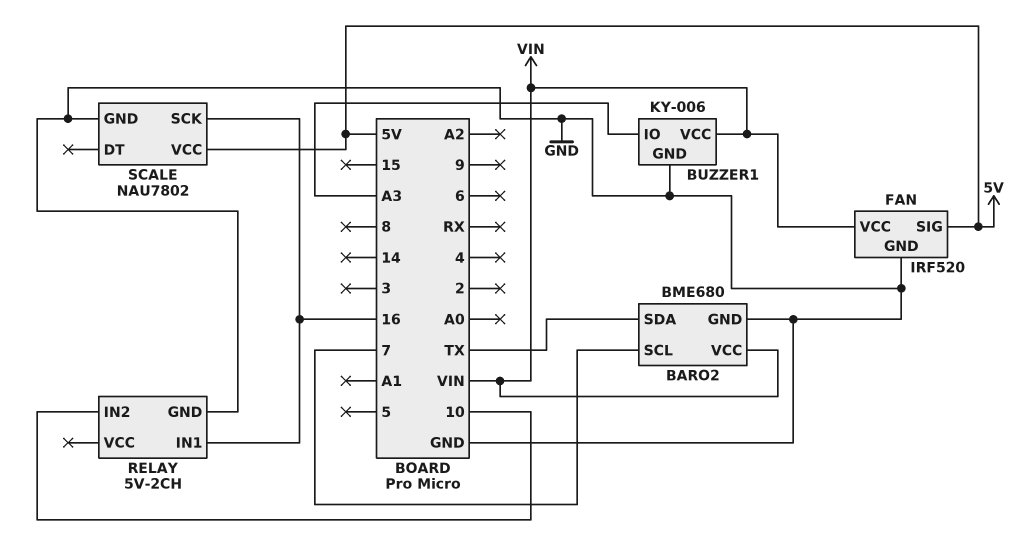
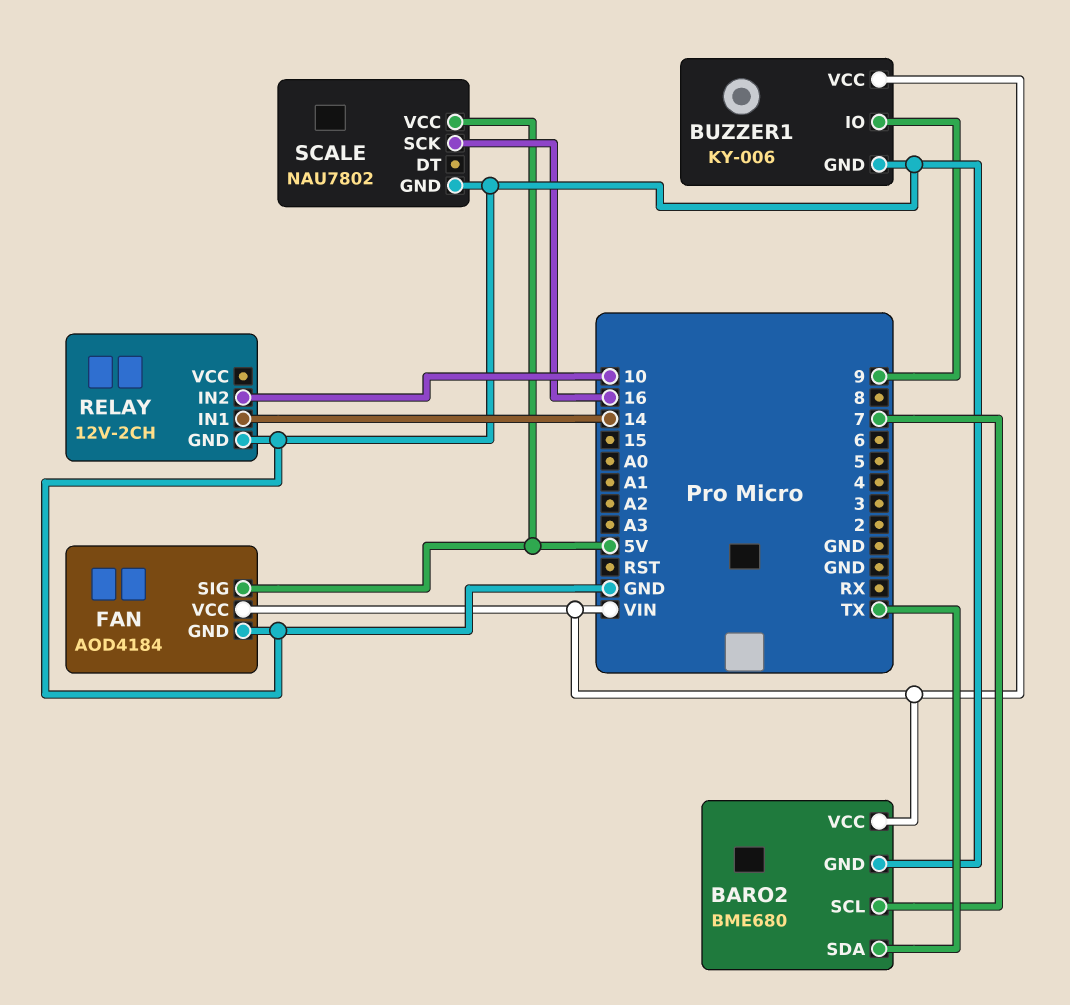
BUZZER1 pin IO: A3 -> 9
FAN: IRF520 -> AOD4184
RELAY: 5V-2CH -> 12V-2CH
RELAY pin IN1: 16 -> 14

